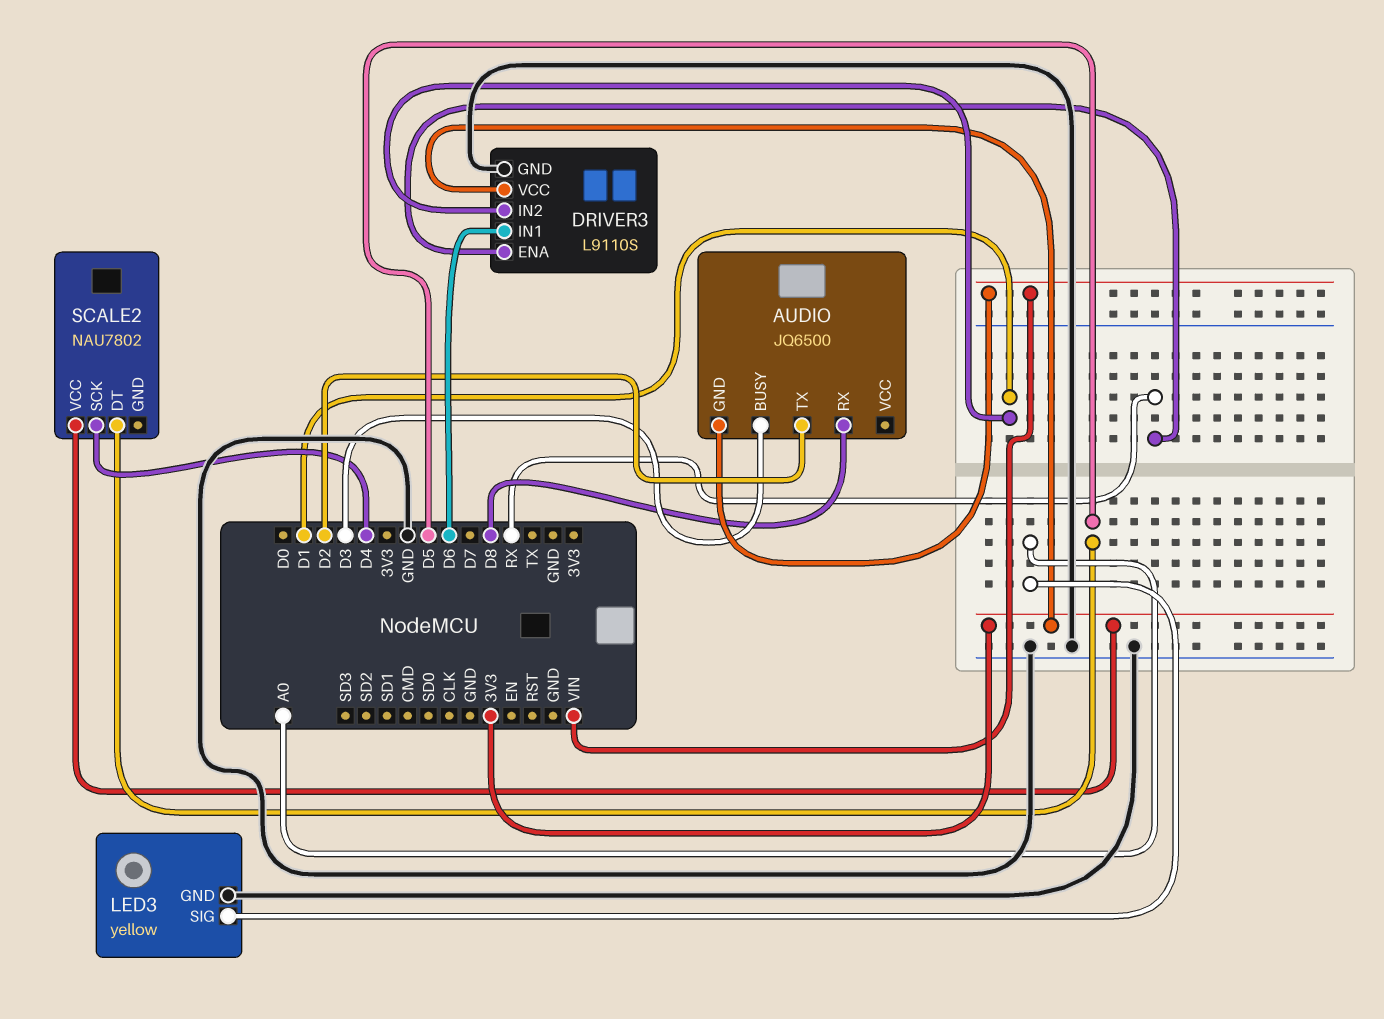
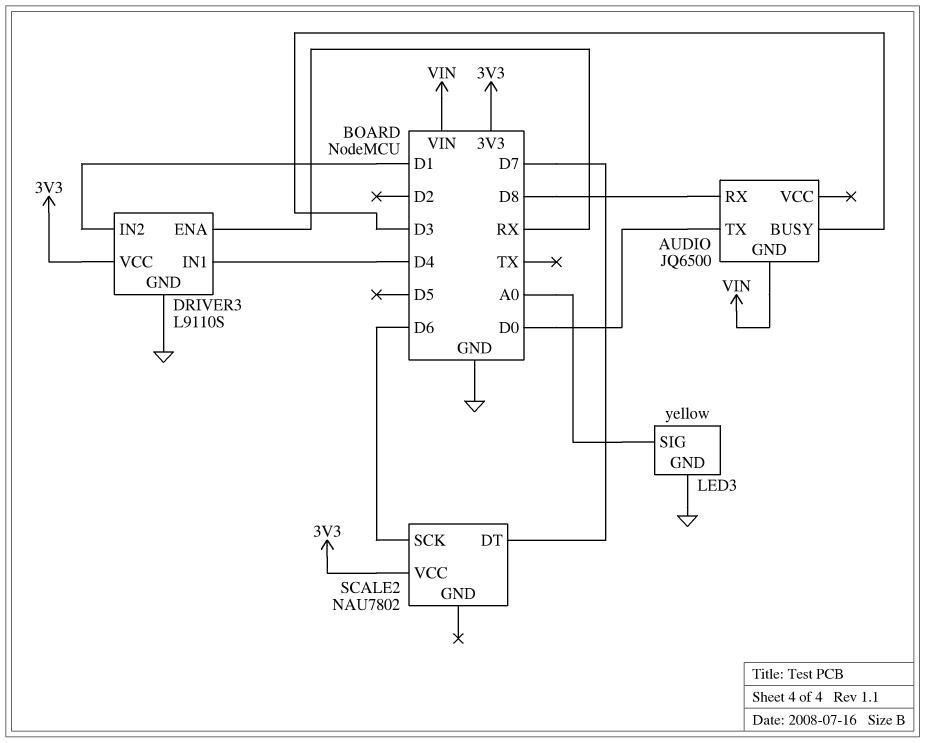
AUDIO pin TX: D2 -> D0
DRIVER3 pin IN1: D6 -> D4
SCALE2 pin DT: D5 -> D7
SCALE2 pin SCK: D4 -> D6

